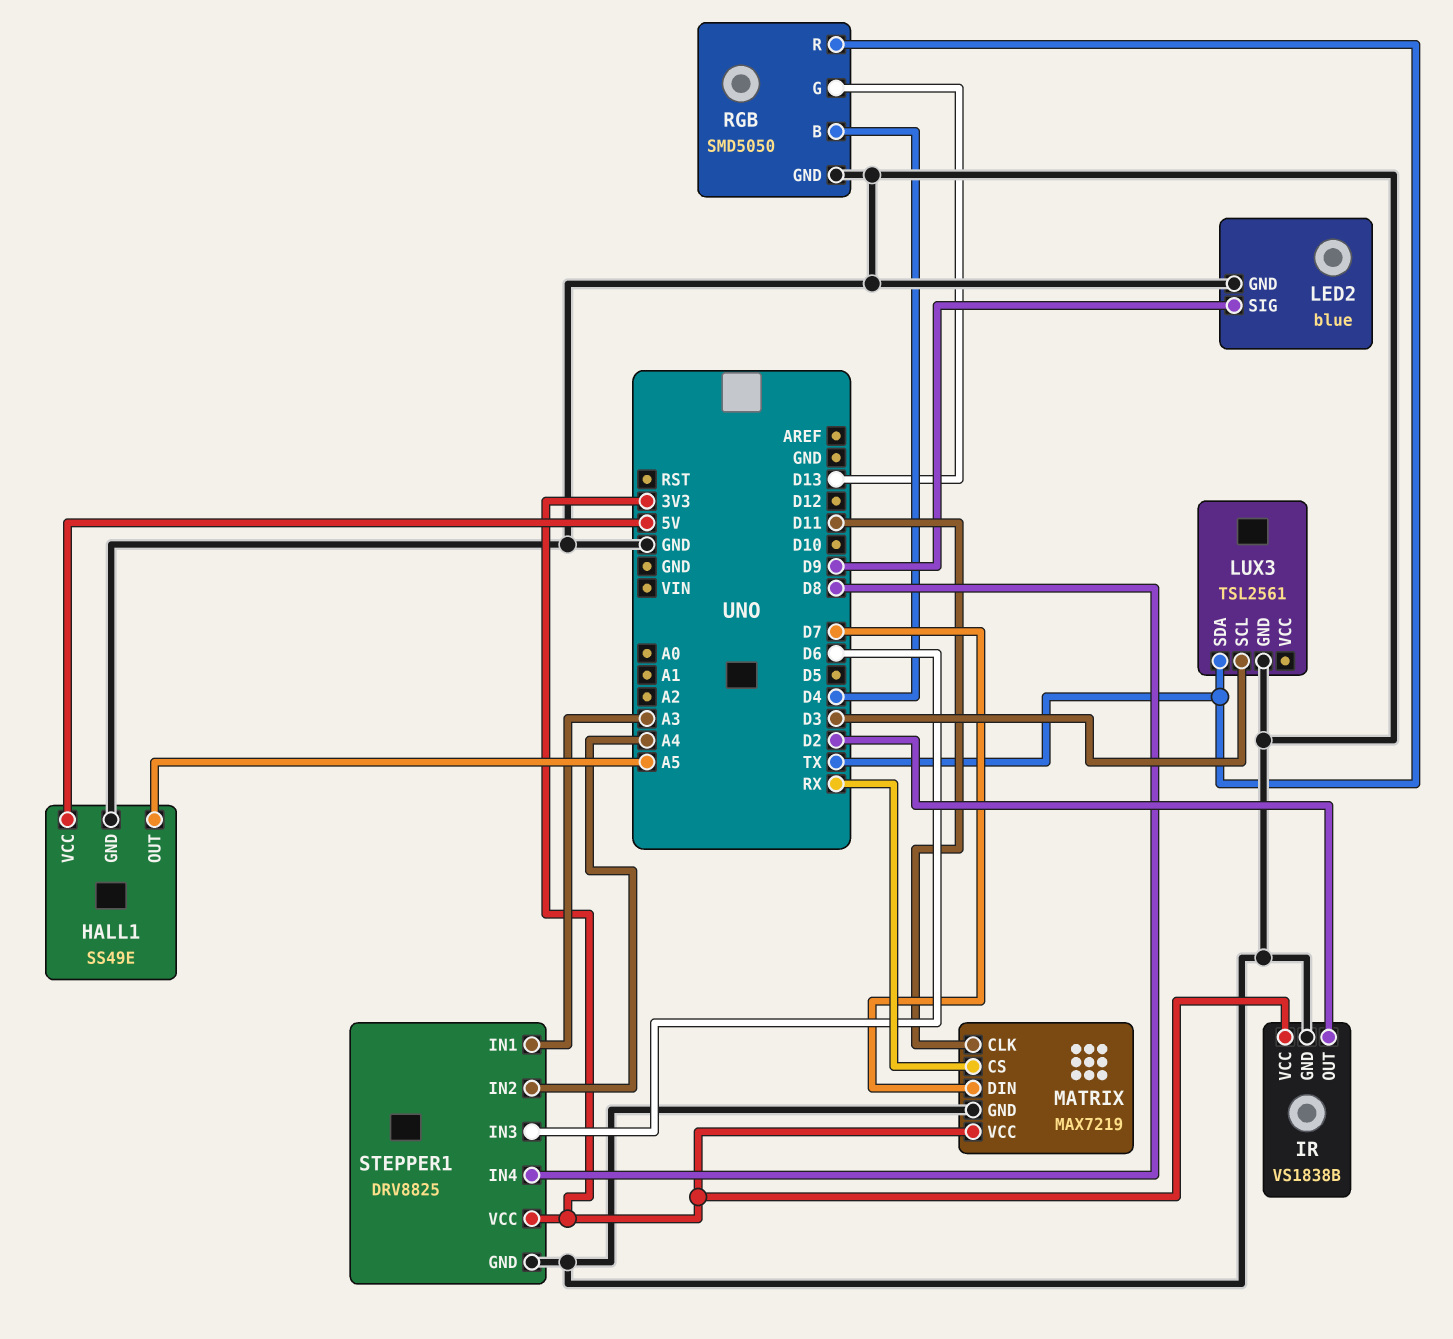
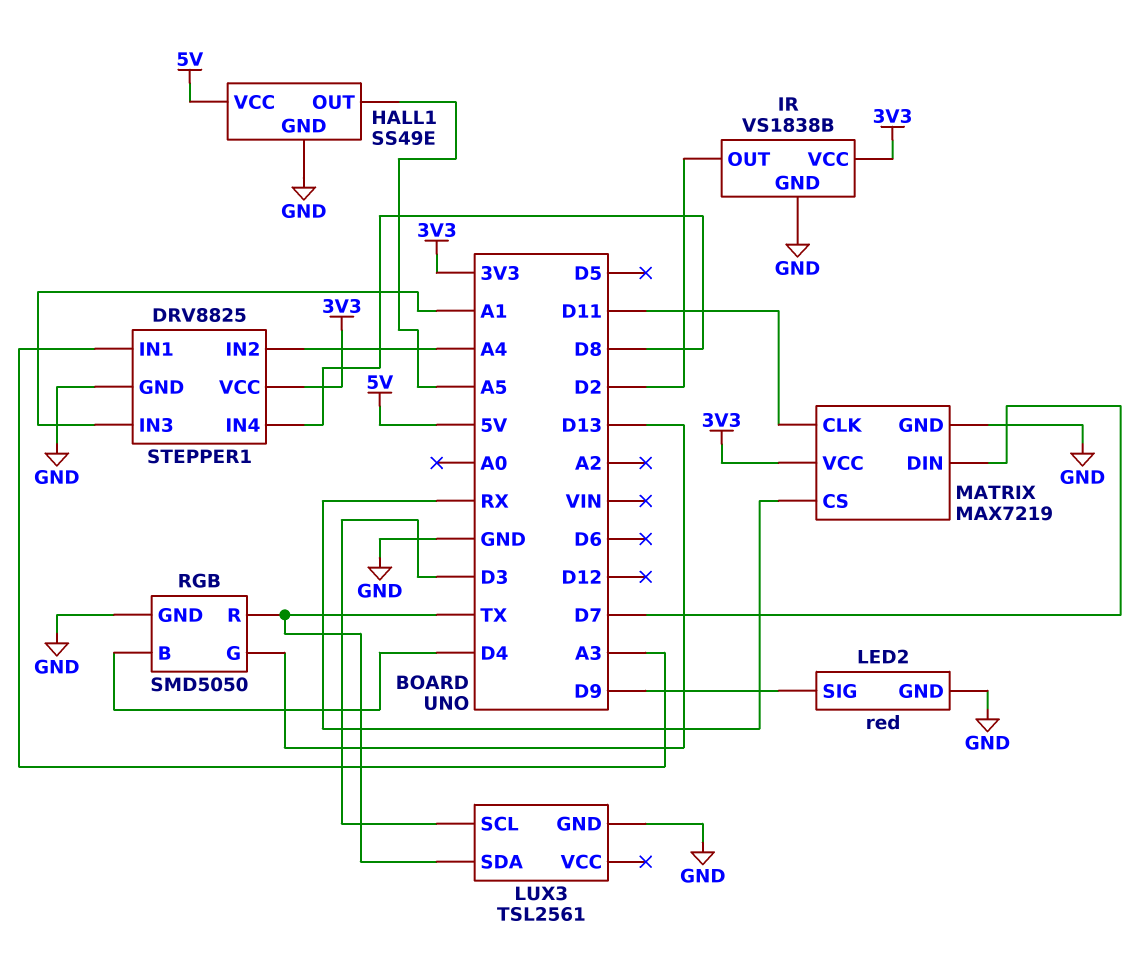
LED2: blue -> red
STEPPER1 pin IN3: D6 -> A1

